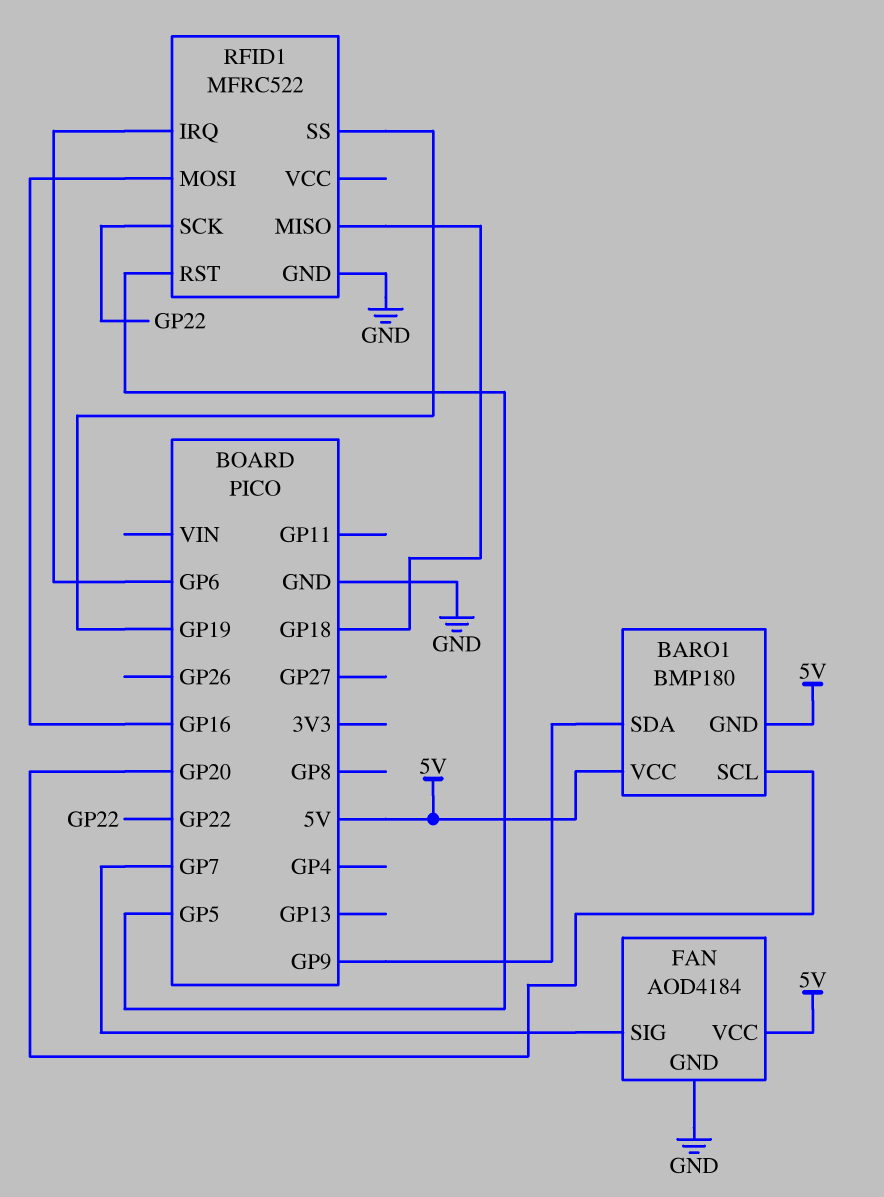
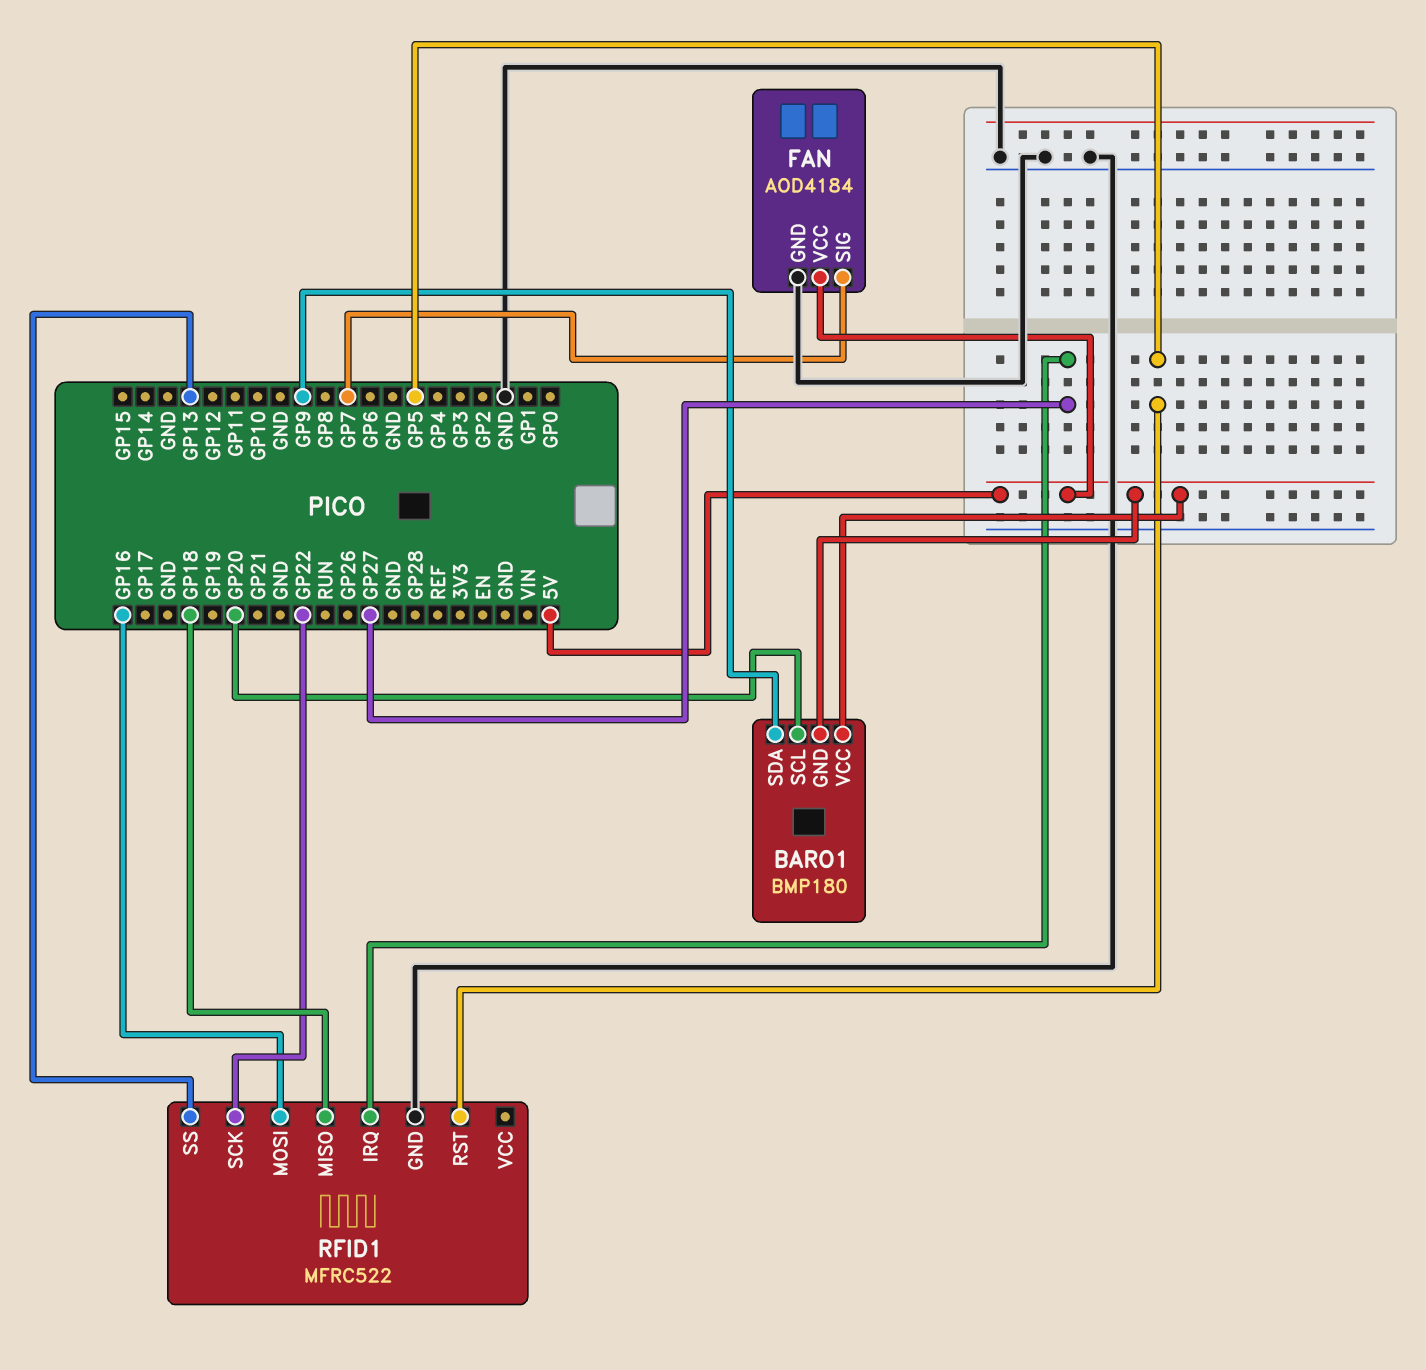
RFID1 pin IRQ: GP6 -> GP27
RFID1 pin SS: GP19 -> GP13

